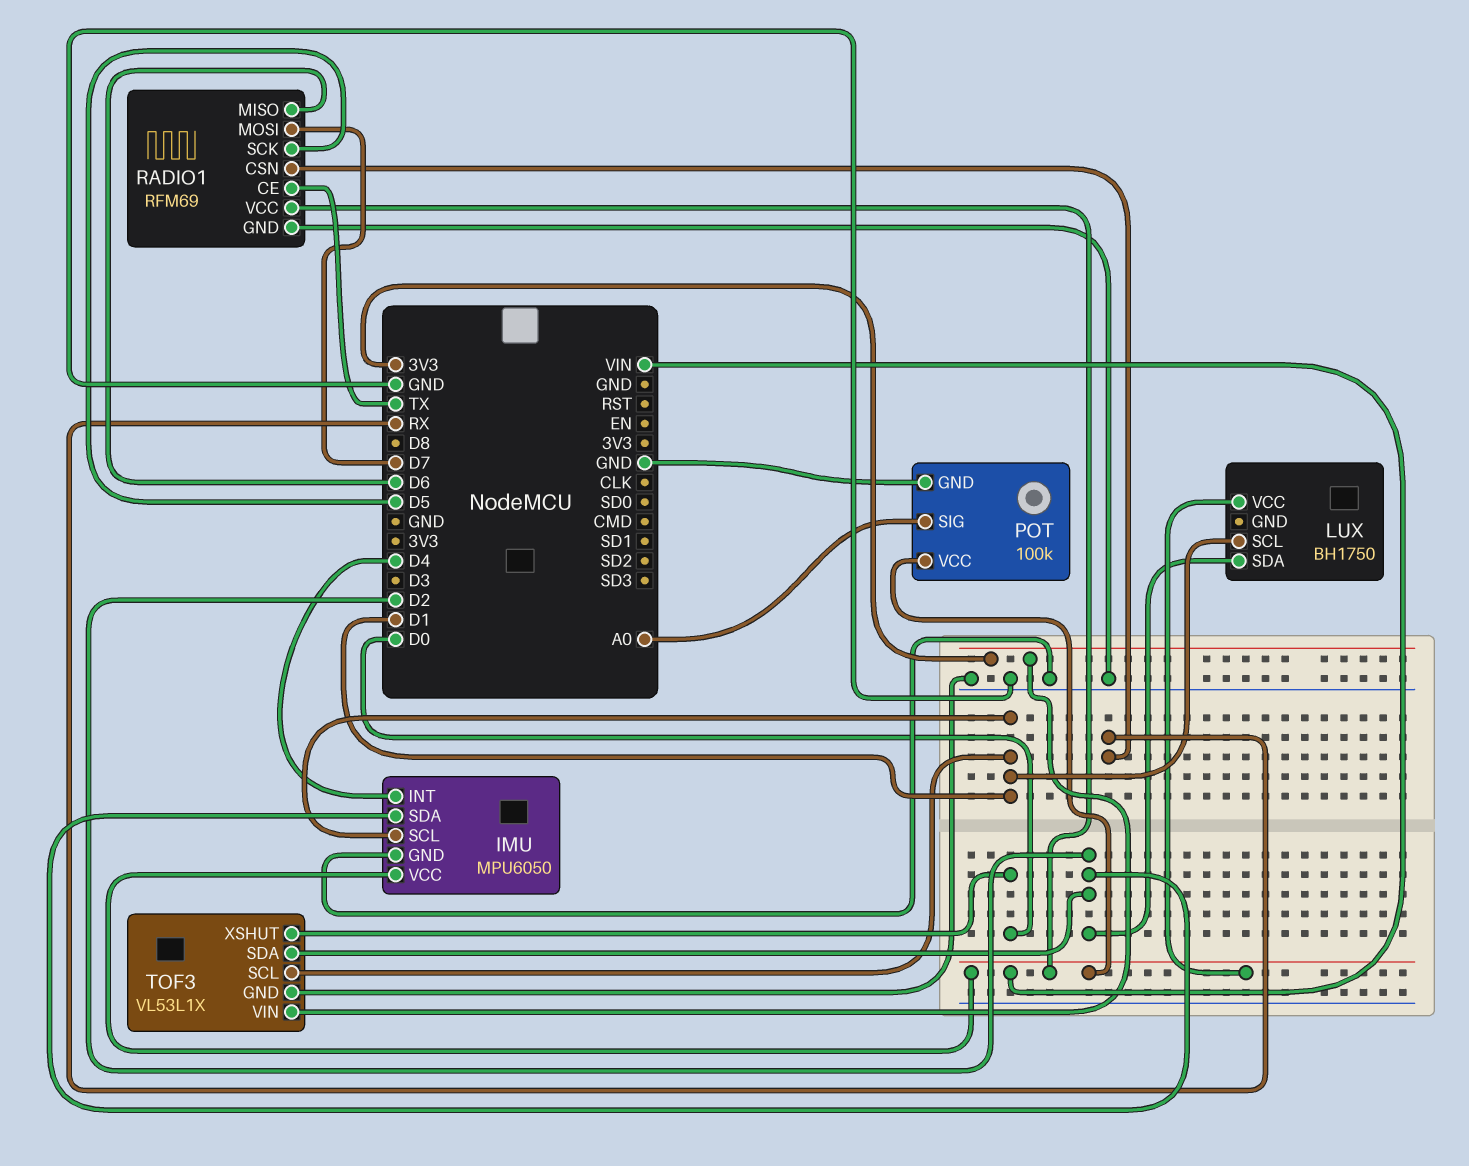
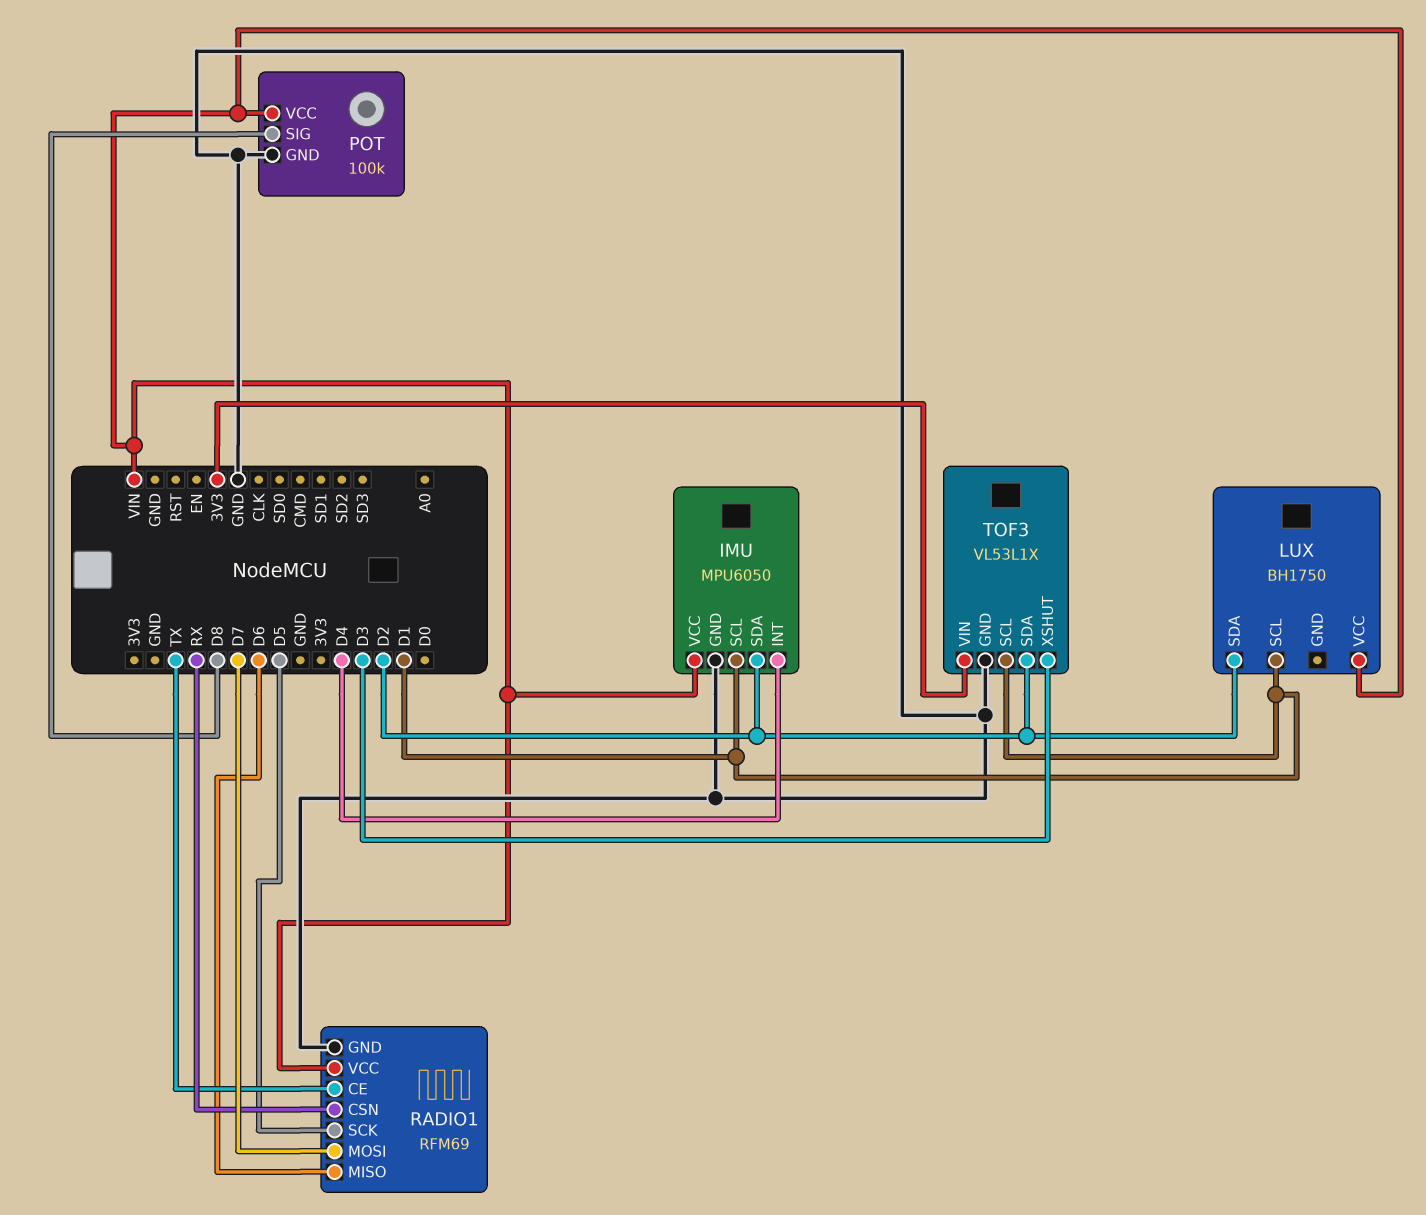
POT pin SIG: A0 -> D8
TOF3 pin XSHUT: D0 -> D3

